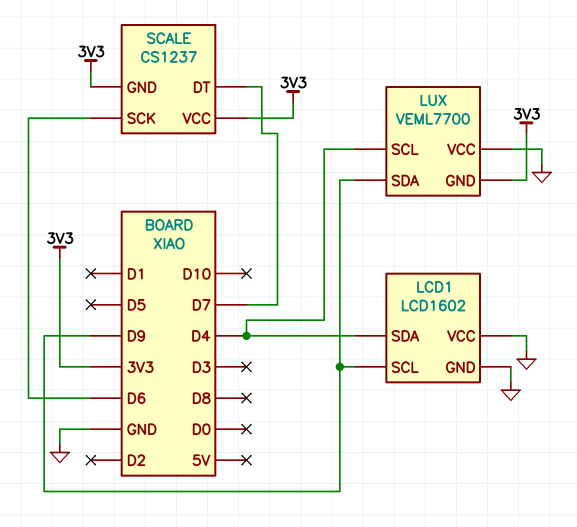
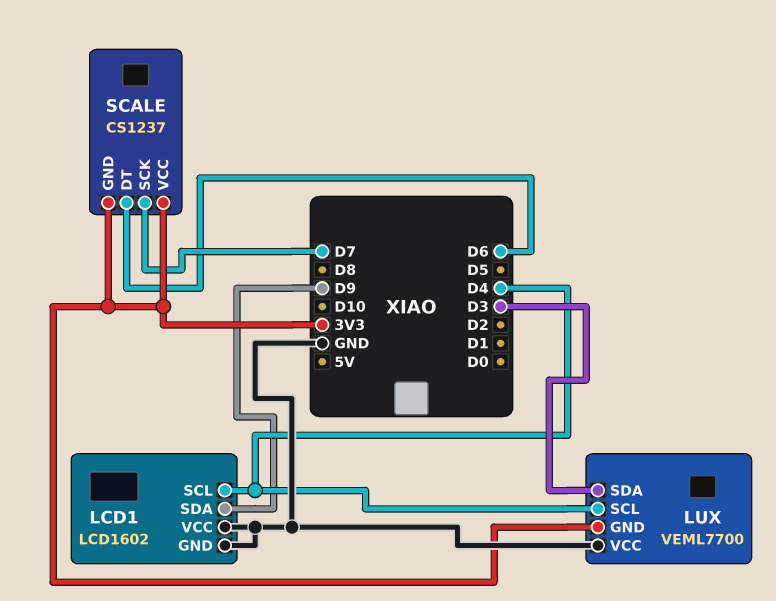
LCD1 pin SCL: D9 -> D4
LCD1 pin SDA: D4 -> D9
LUX pin SDA: D9 -> D3
SCALE pin DT: D7 -> D6
SCALE pin SCK: D6 -> D7

